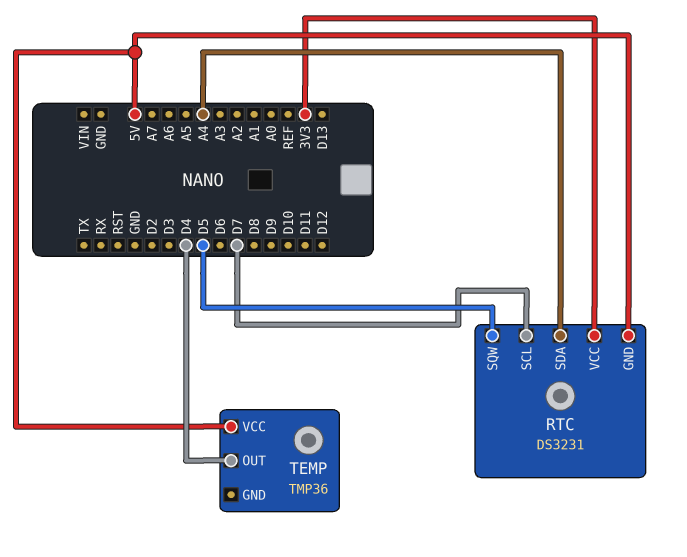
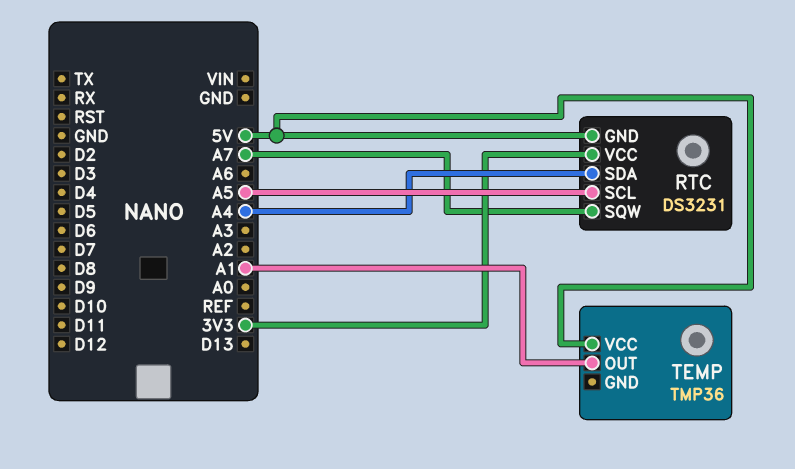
RTC pin SCL: D7 -> A5
RTC pin SQW: D5 -> A7
TEMP pin OUT: D4 -> A1

